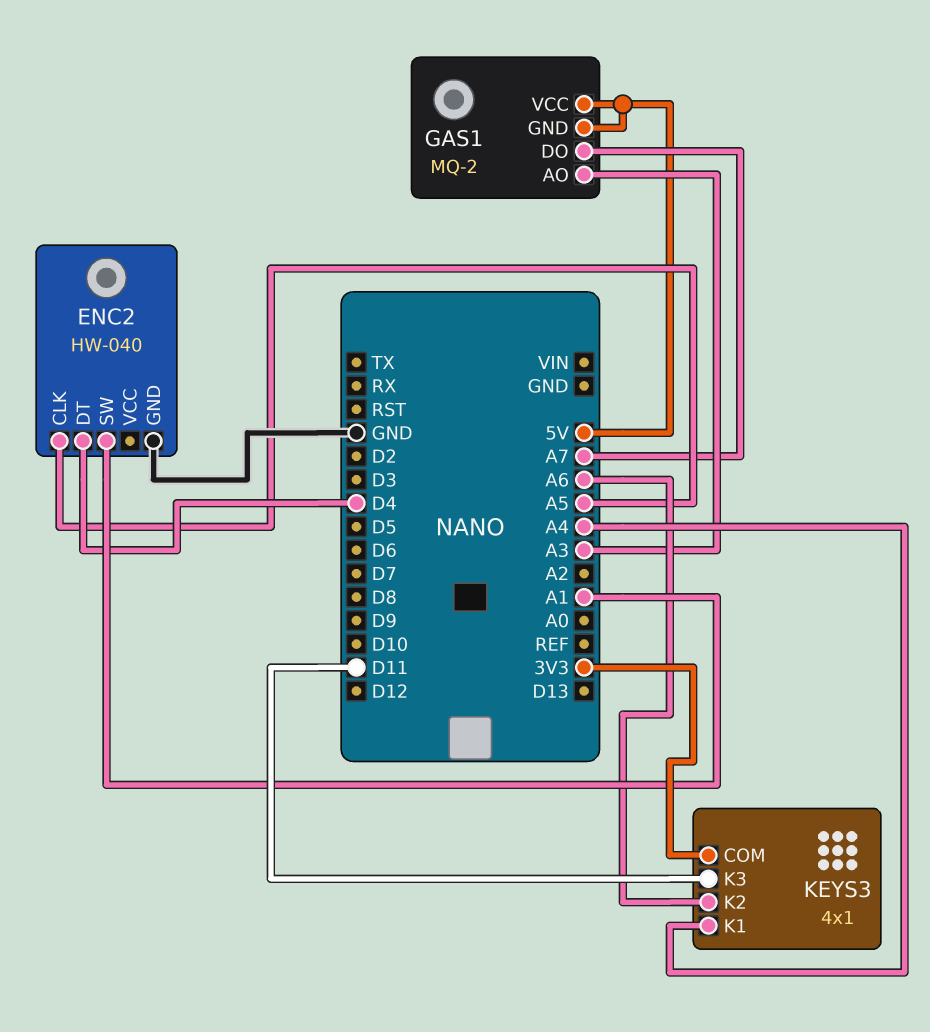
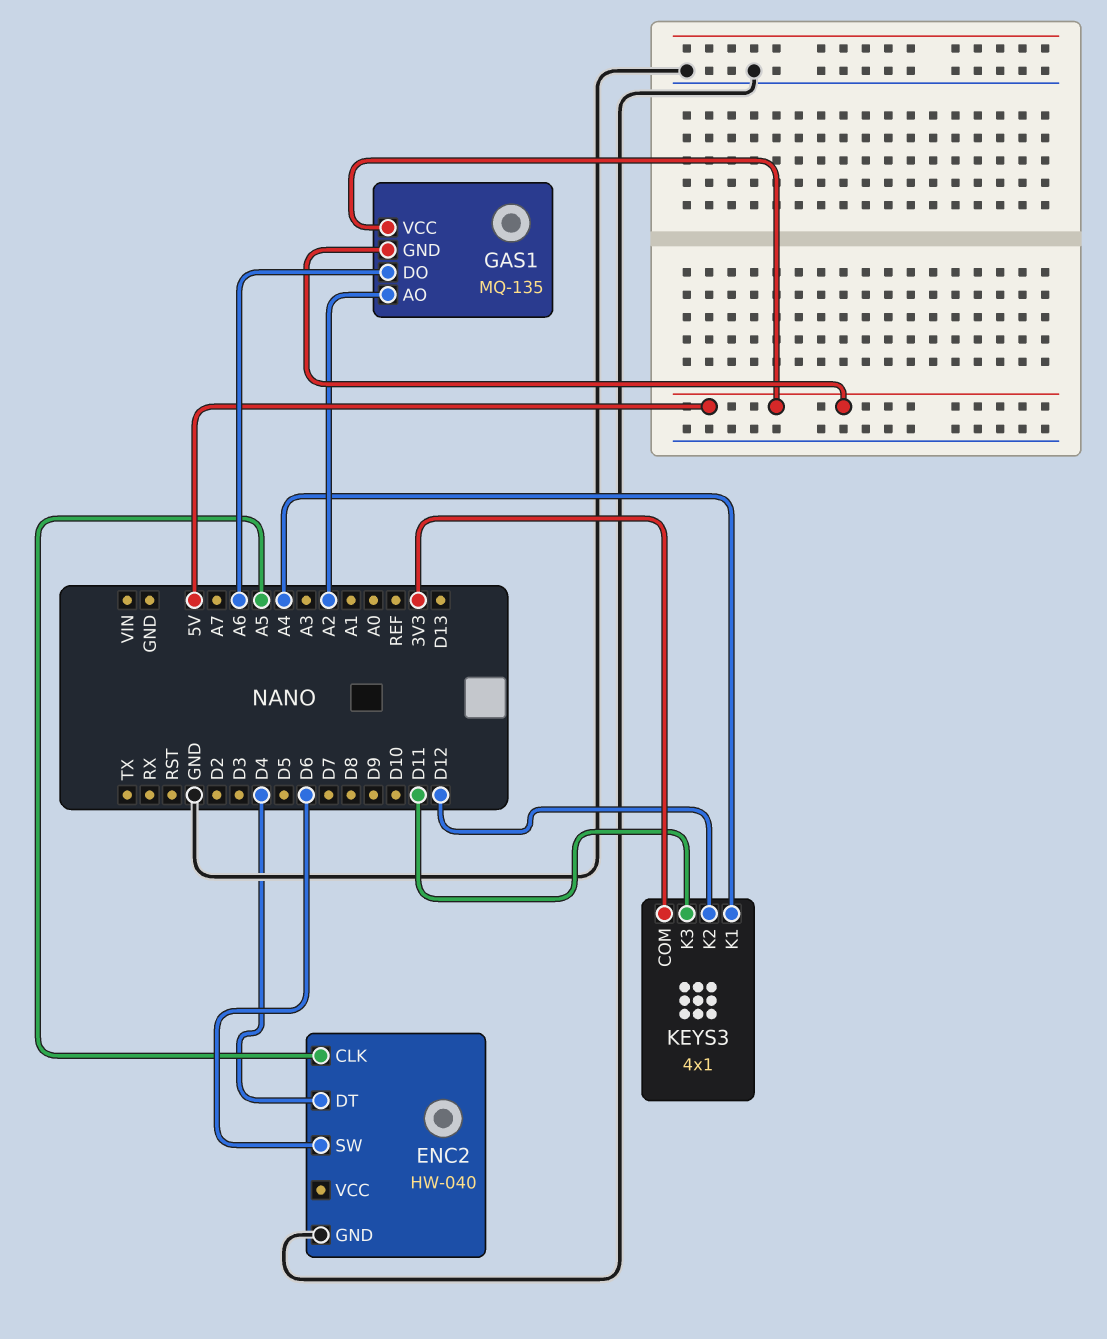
ENC2 pin SW: A1 -> D6
GAS1: MQ-2 -> MQ-135
GAS1 pin AO: A3 -> A2
GAS1 pin DO: A7 -> A6
KEYS3 pin K2: A6 -> D12

